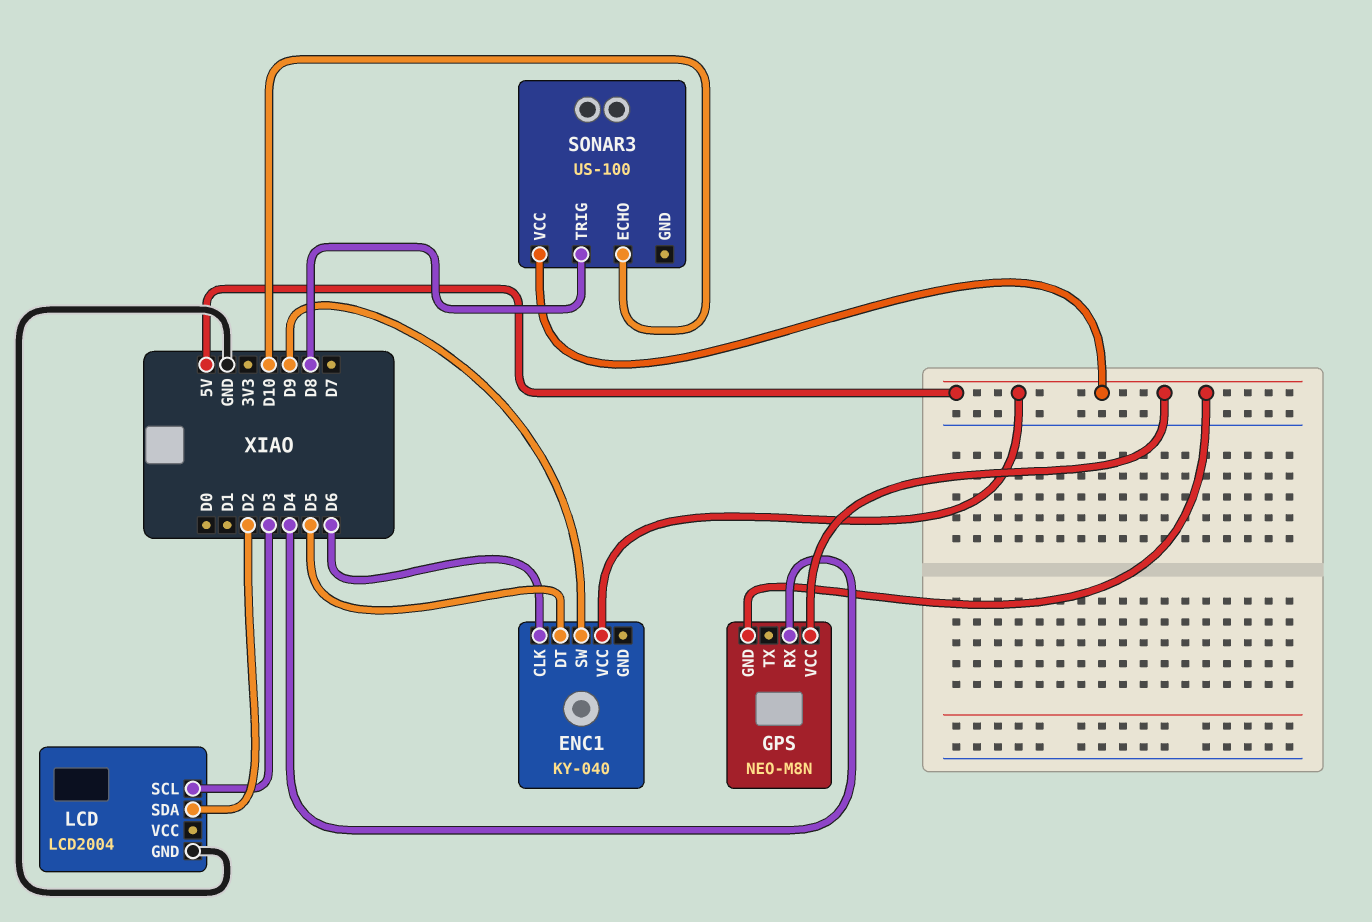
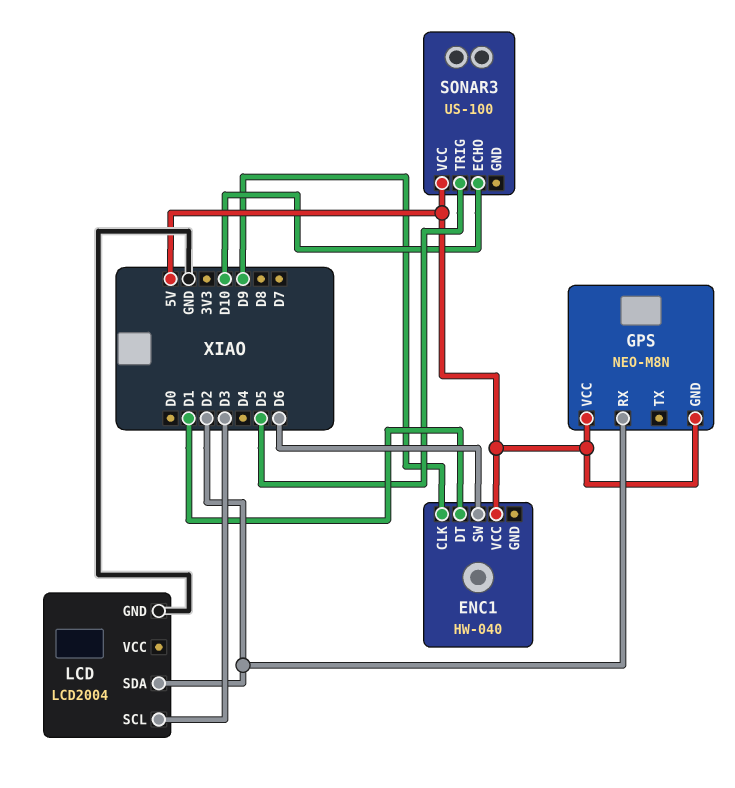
ENC1: KY-040 -> HW-040
ENC1 pin CLK: D6 -> D9
ENC1 pin DT: D5 -> D1
ENC1 pin SW: D9 -> D6
GPS pin RX: D4 -> D2
SONAR3 pin TRIG: D8 -> D5

